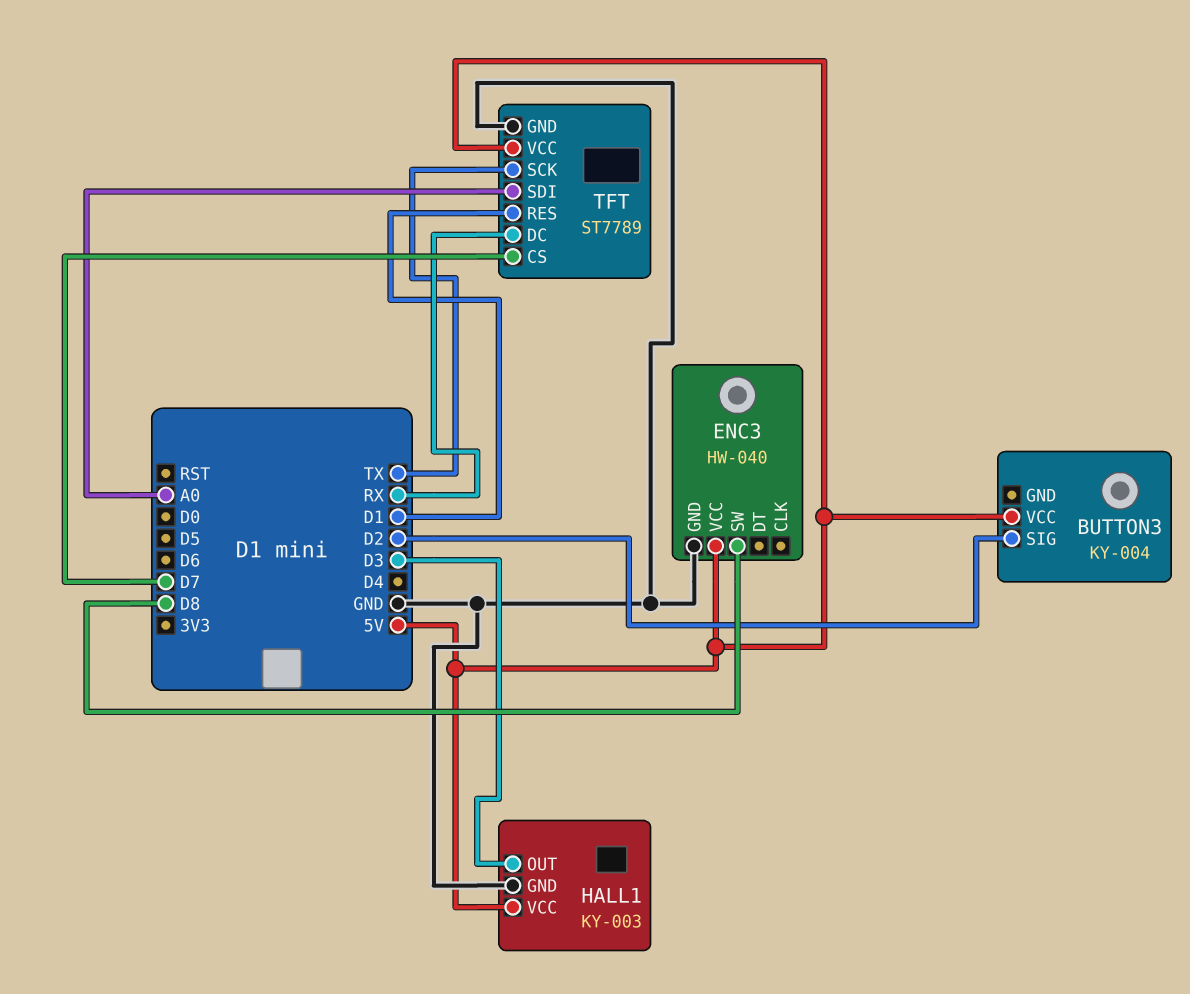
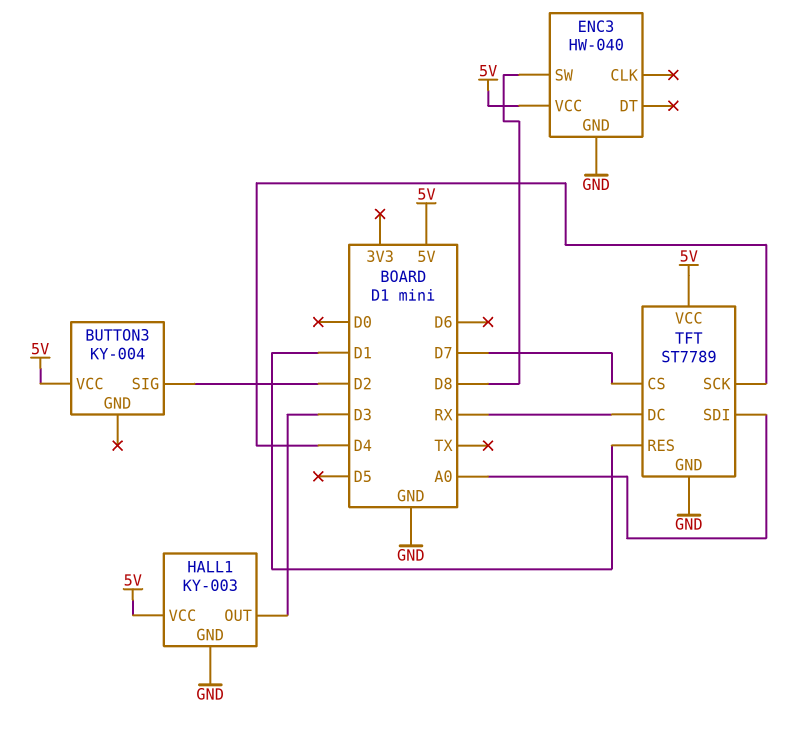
TFT pin SCK: TX -> D4

